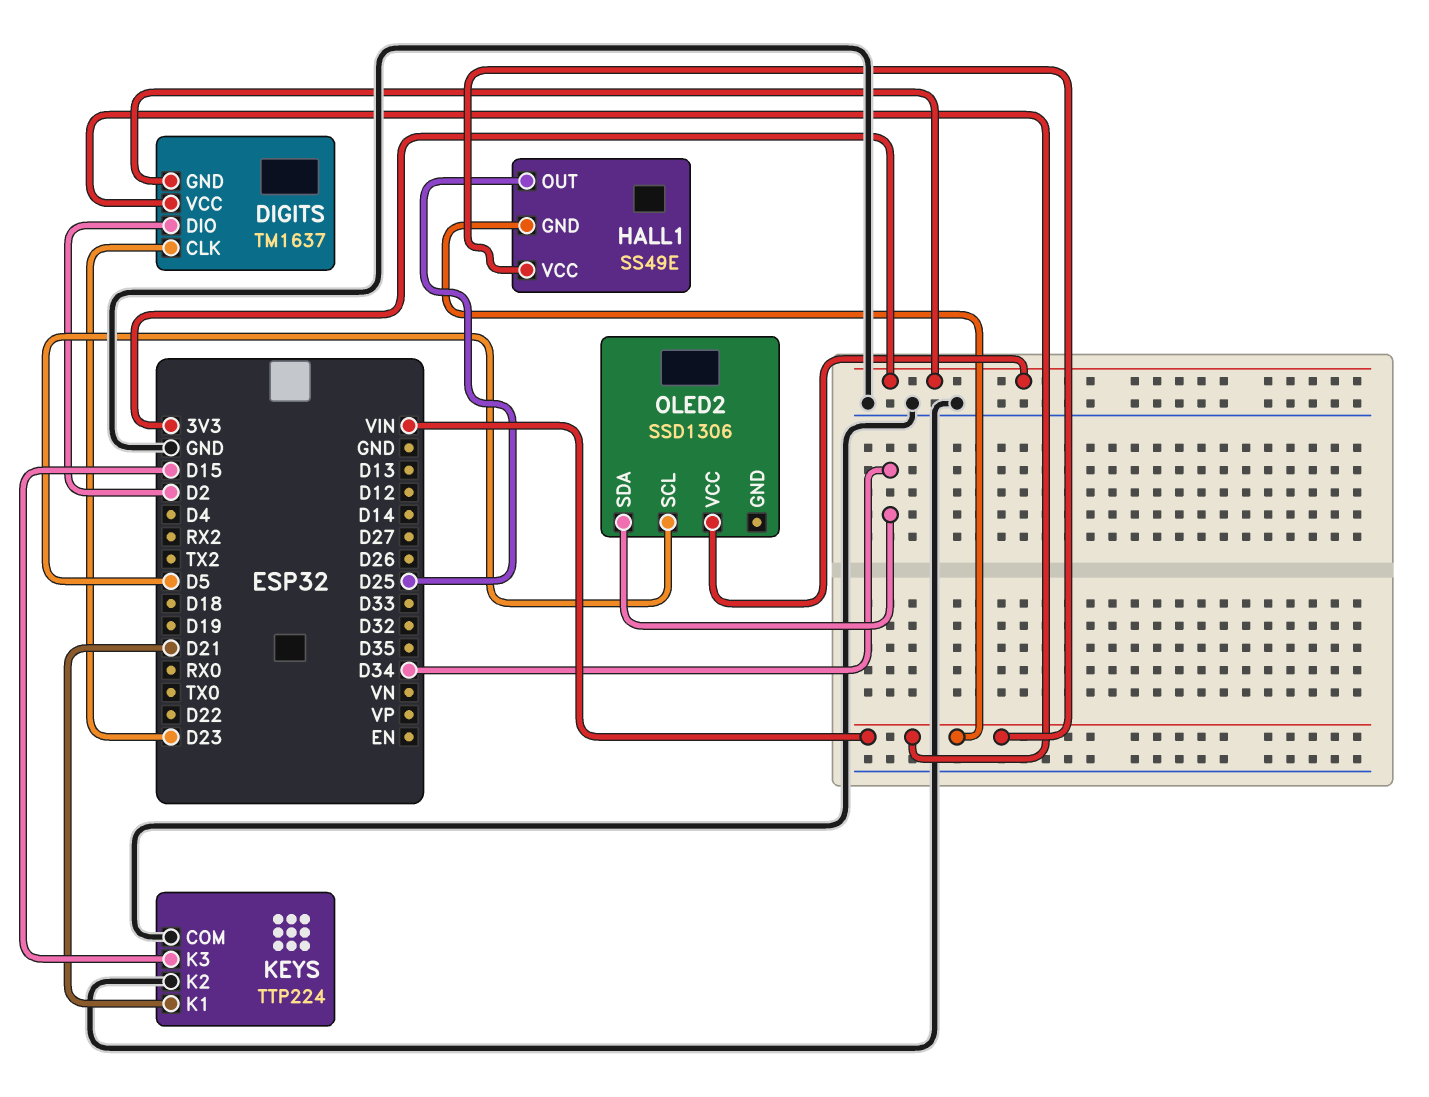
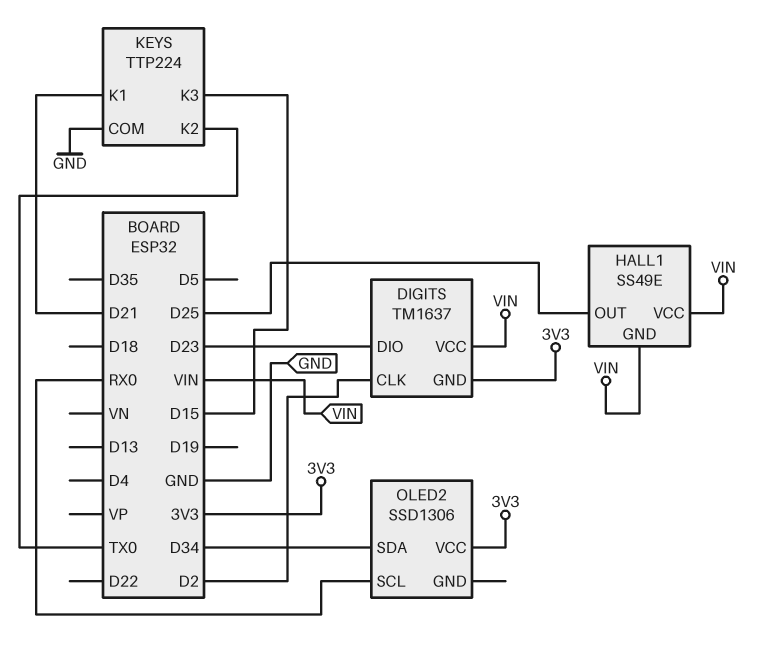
DIGITS pin CLK: D23 -> D2
DIGITS pin DIO: D2 -> D23
KEYS pin K2: GND -> TX0
OLED2 pin SCL: D5 -> RX0

